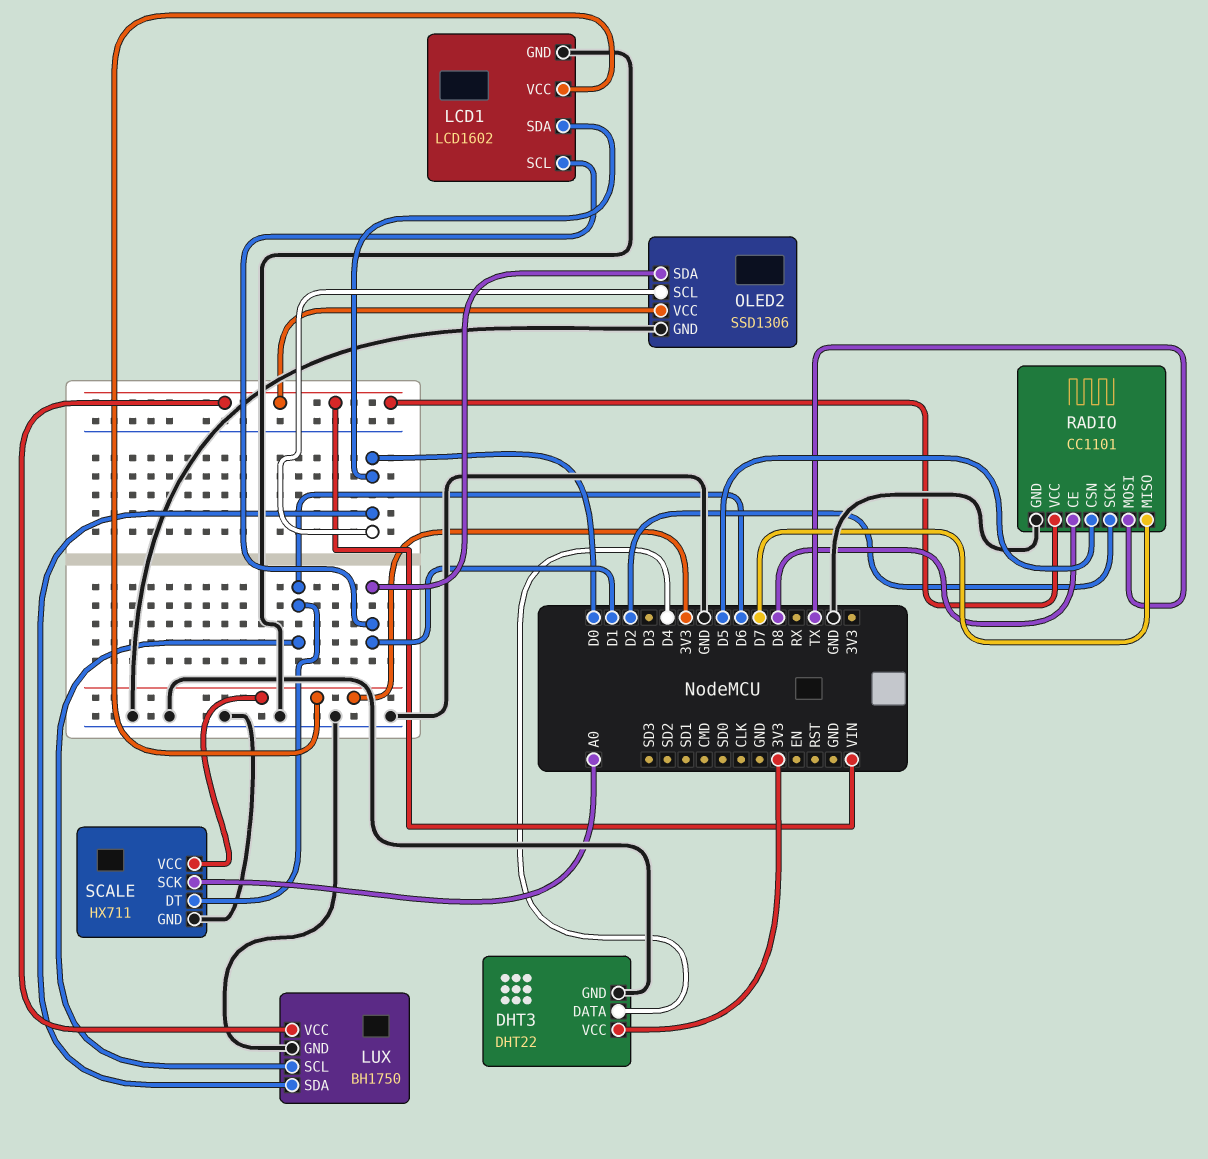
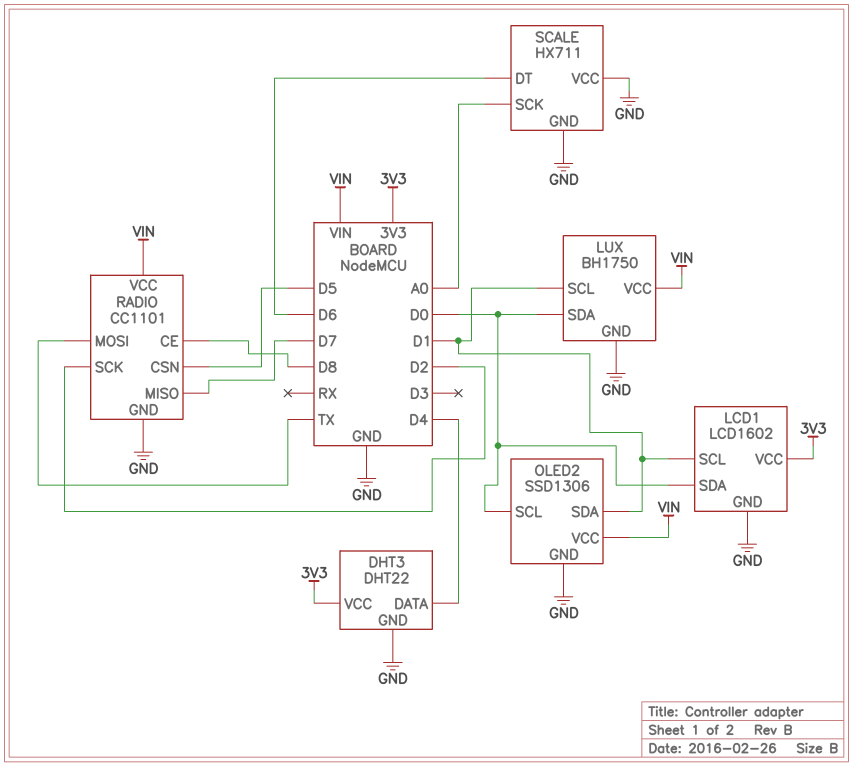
LUX pin SCL: D6 -> D1
SCALE pin VCC: 3V3 -> GND

